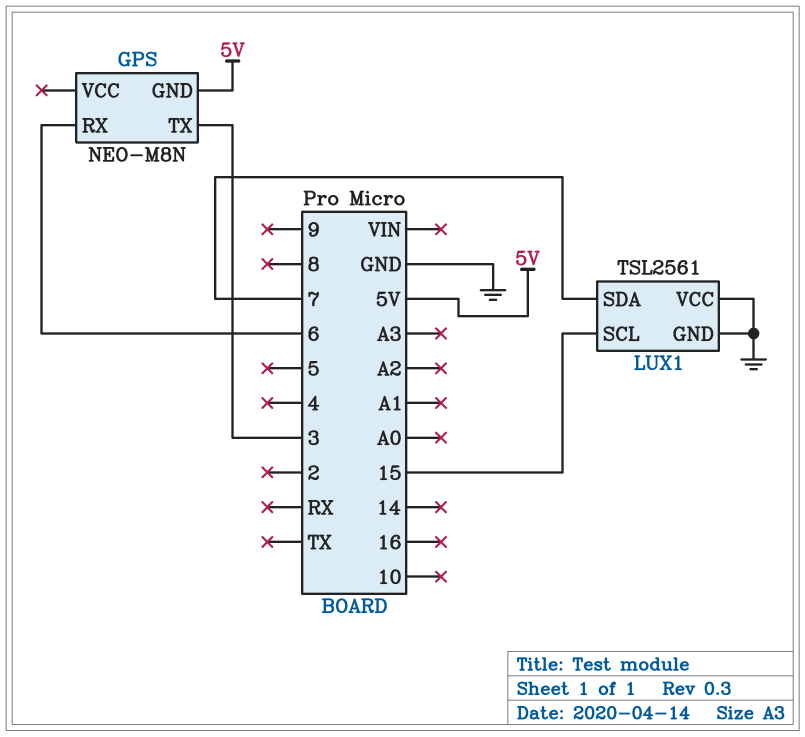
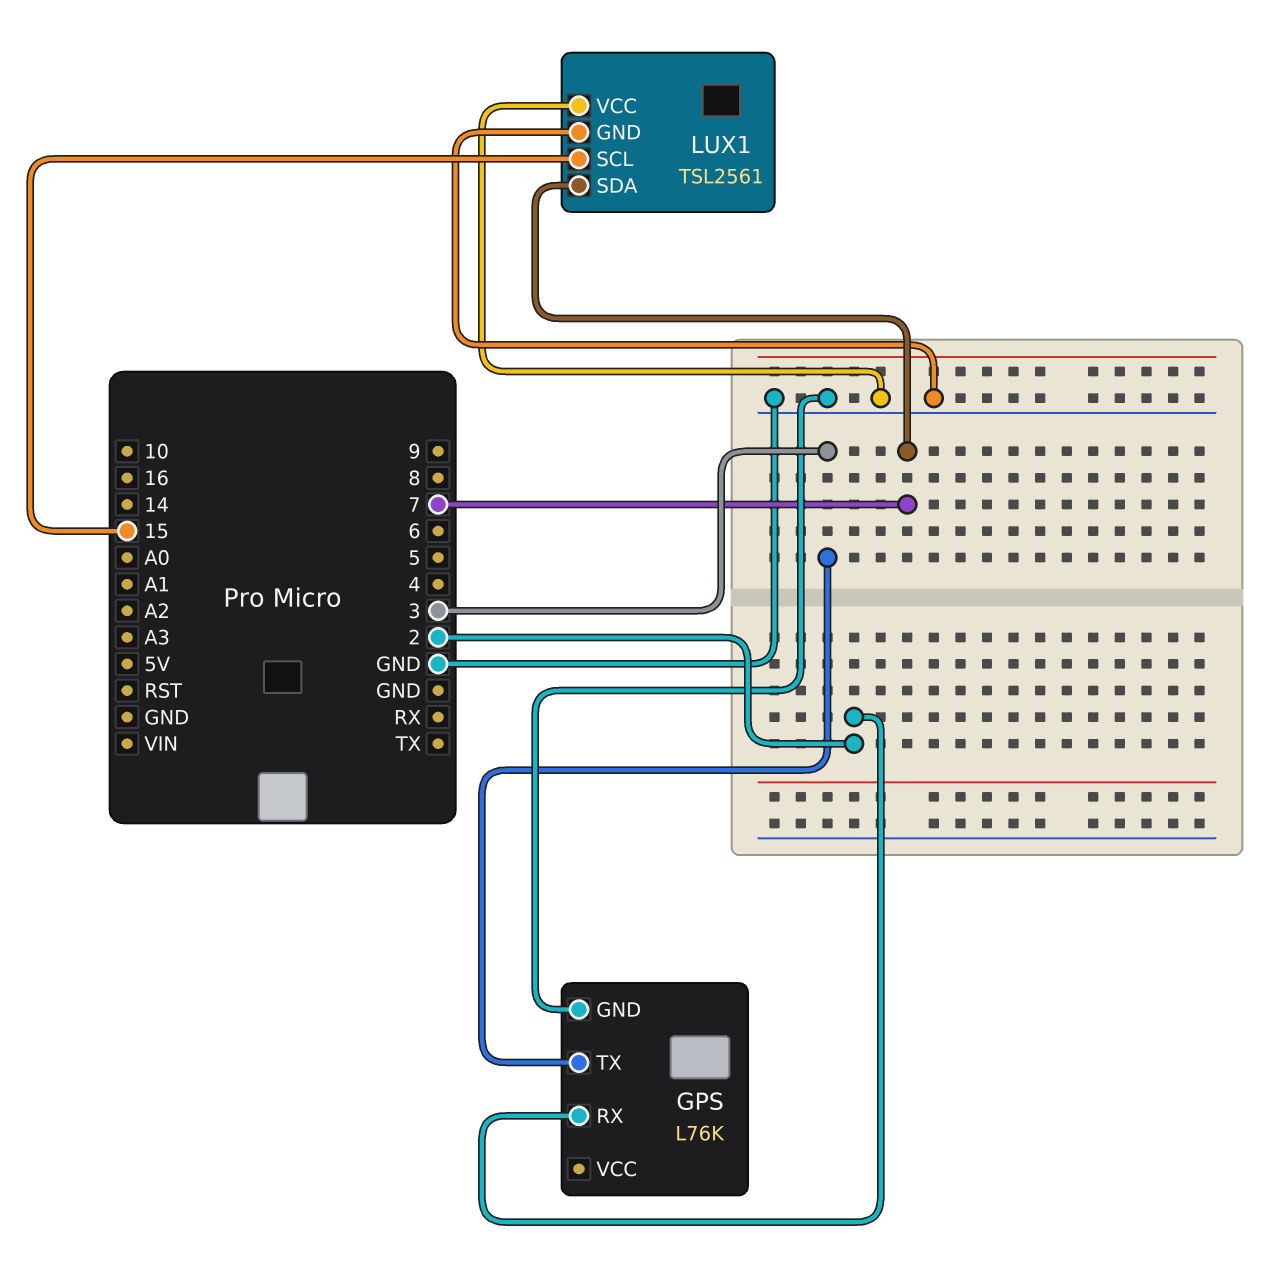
GPS: NEO-M8N -> L76K
GPS pin GND: 5V -> GND
GPS pin RX: 6 -> 2

